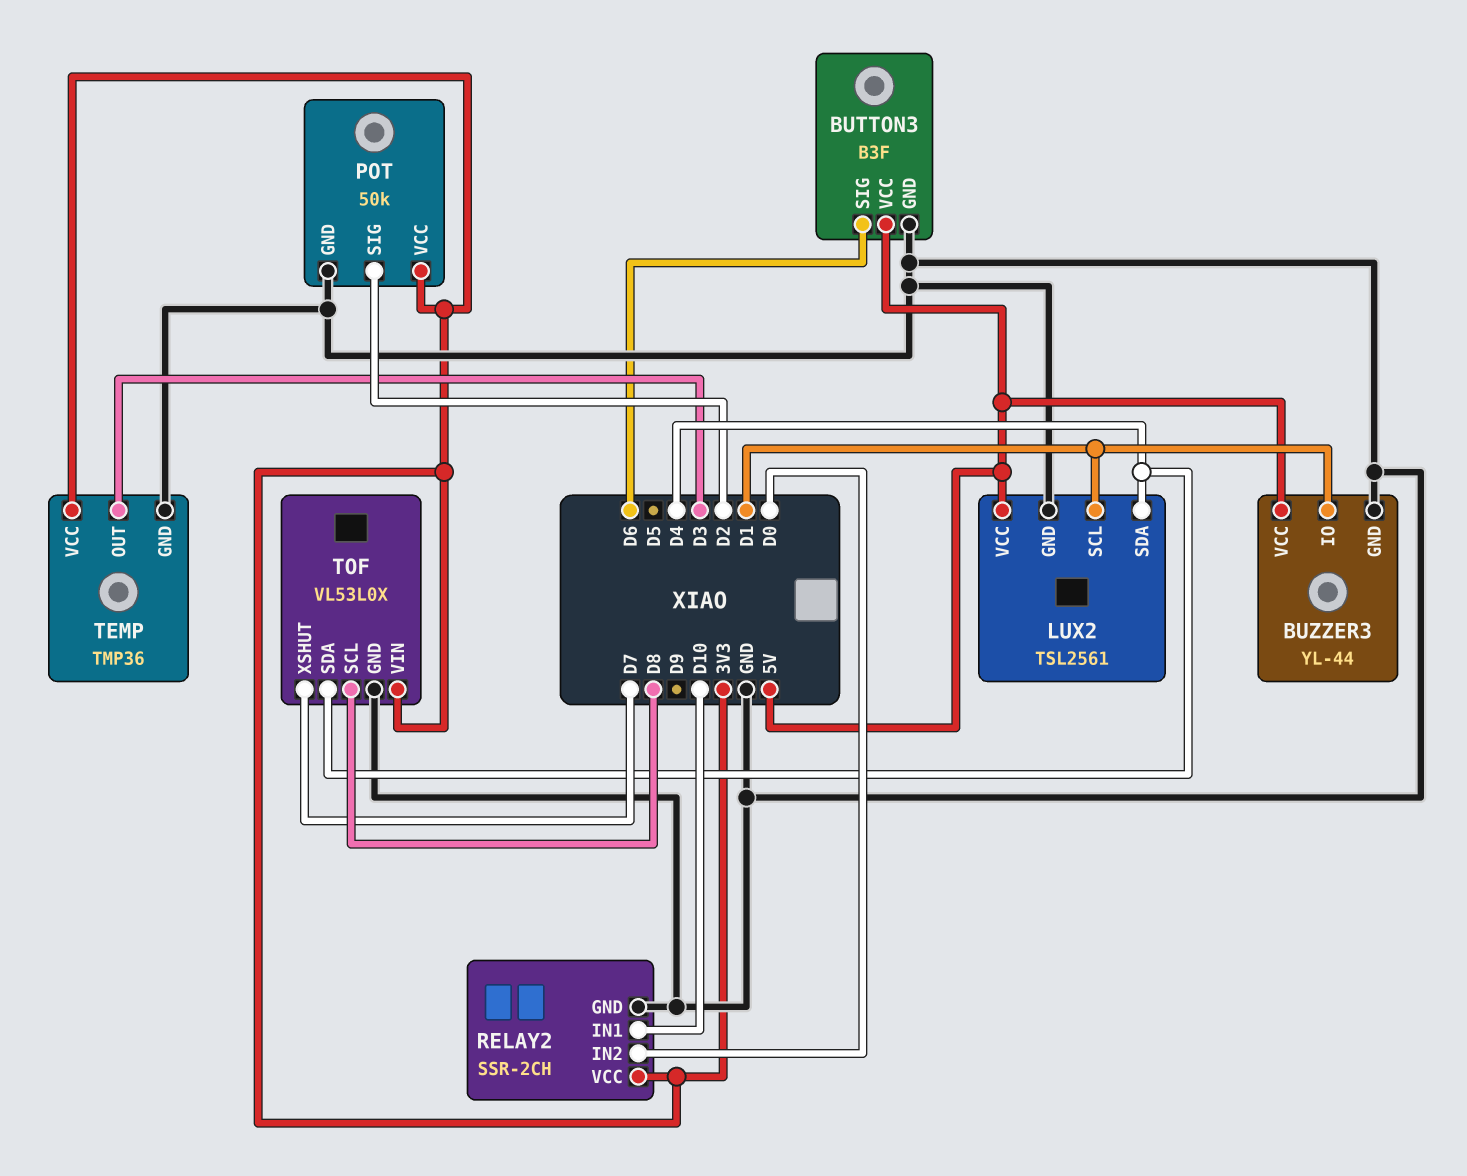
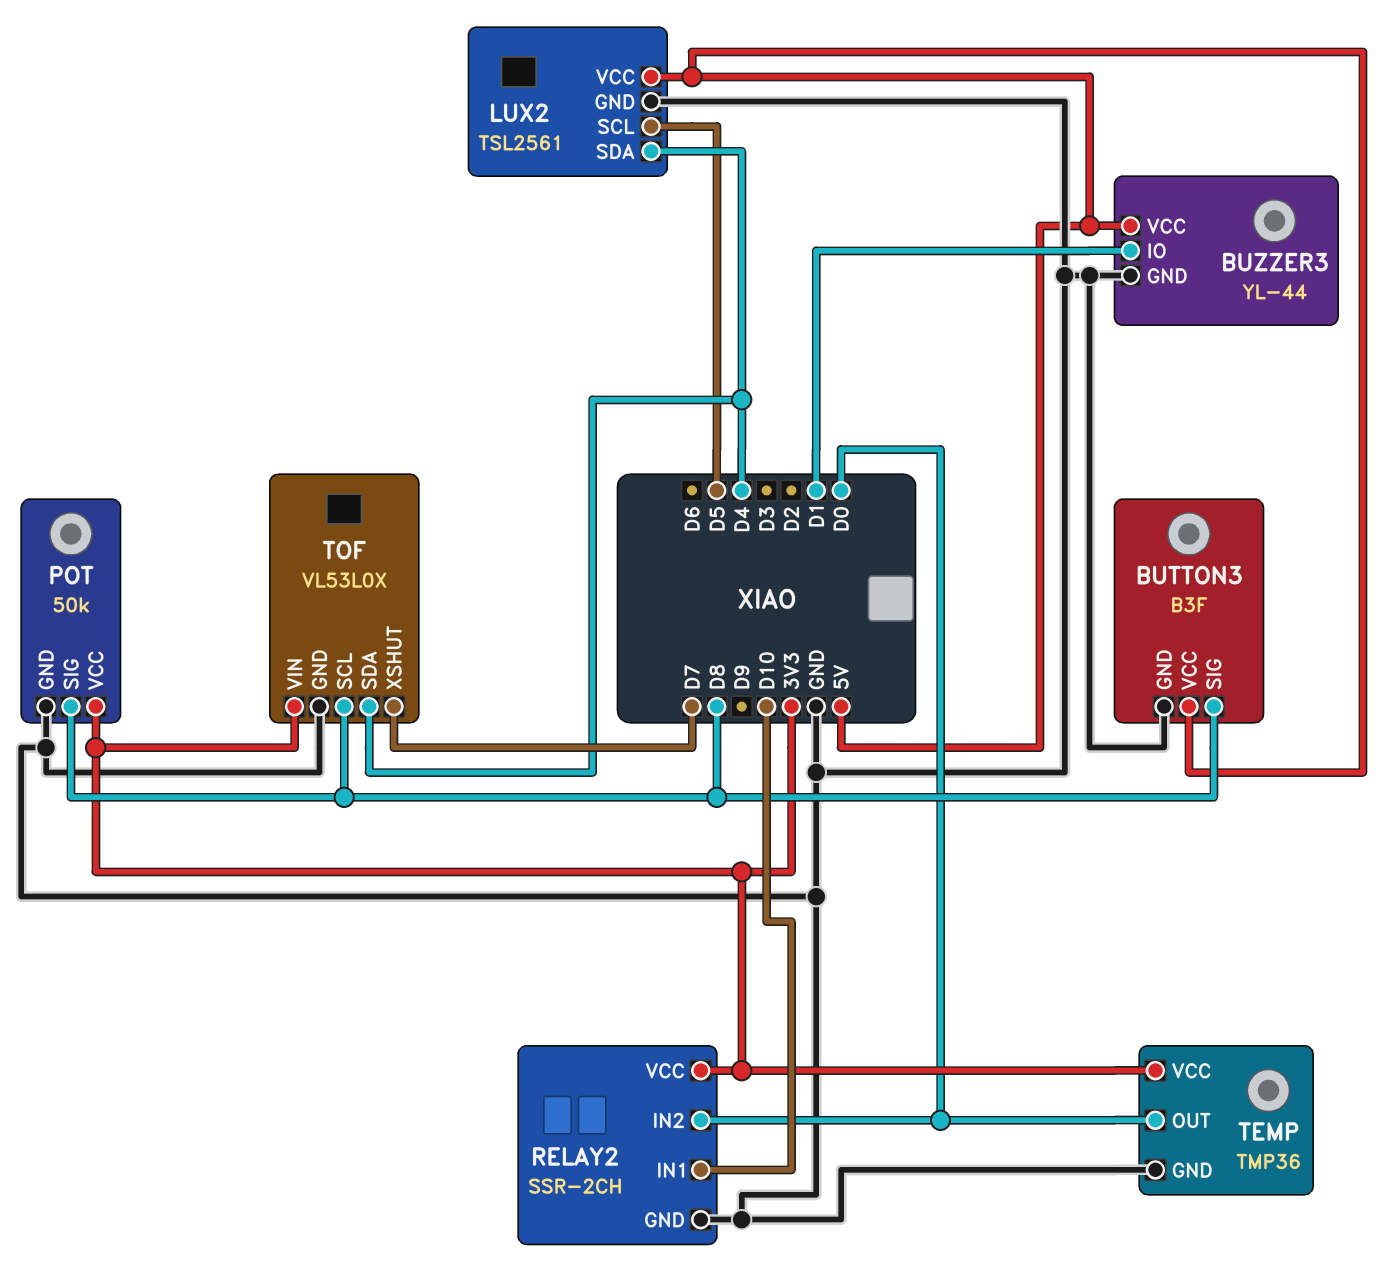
BUTTON3 pin SIG: D6 -> D8
LUX2 pin SCL: D1 -> D5
POT pin SIG: D2 -> D8
TEMP pin OUT: D3 -> D0

